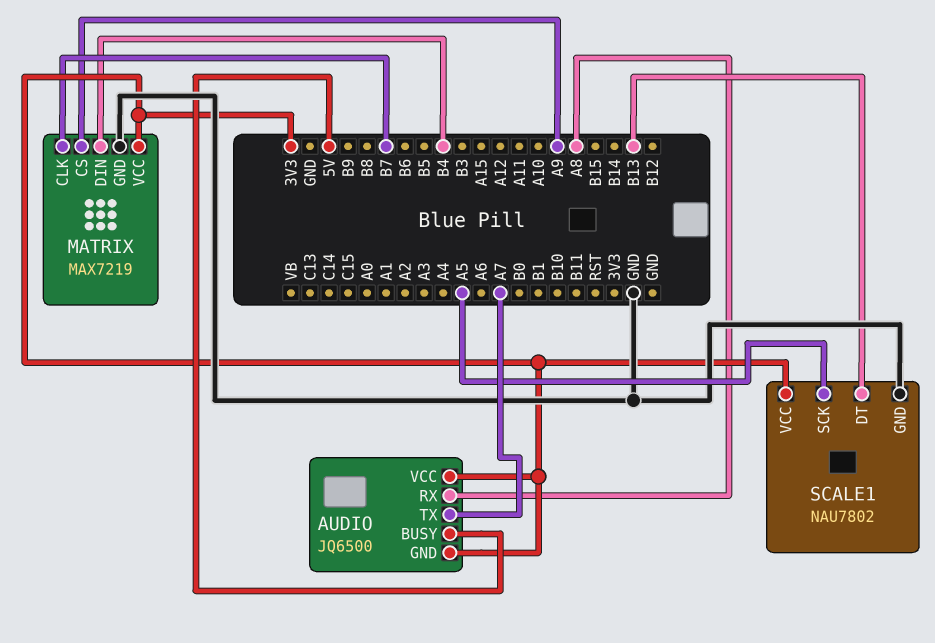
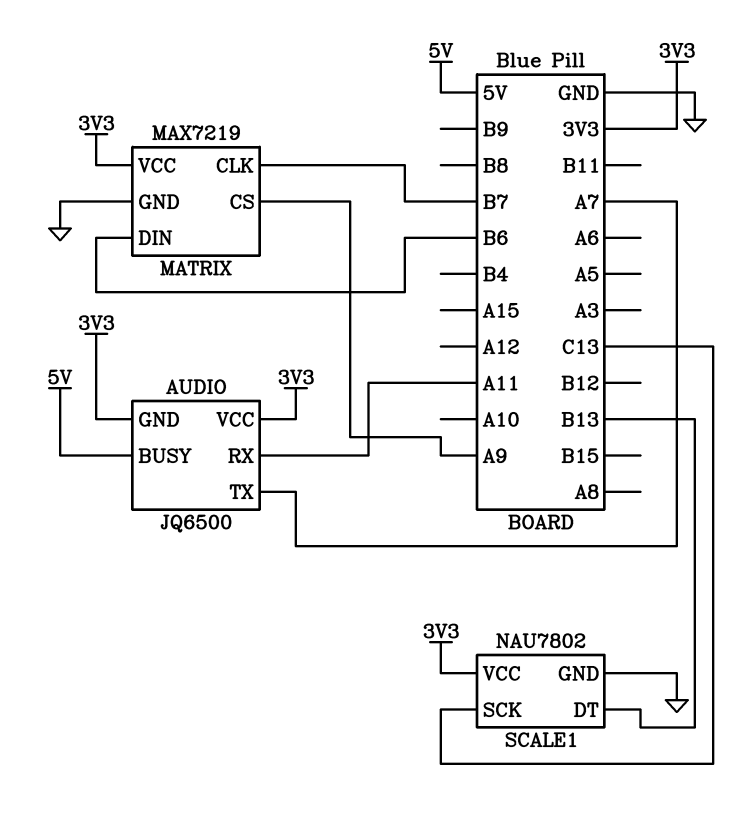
AUDIO pin RX: A8 -> A11
MATRIX pin DIN: B4 -> B6
SCALE1 pin SCK: A5 -> C13

